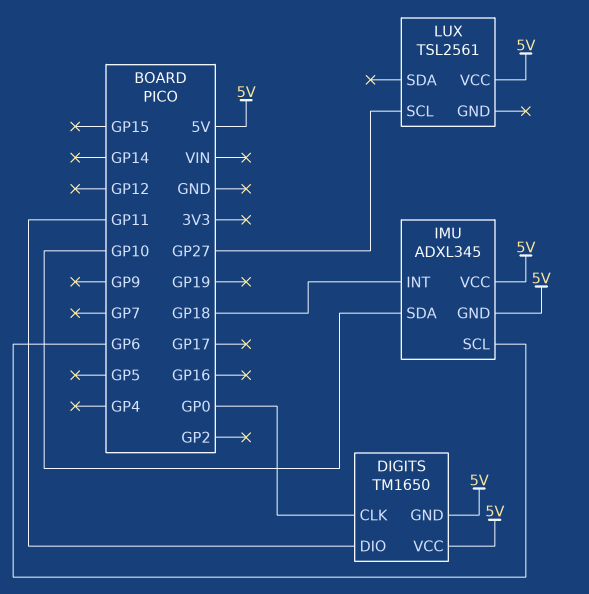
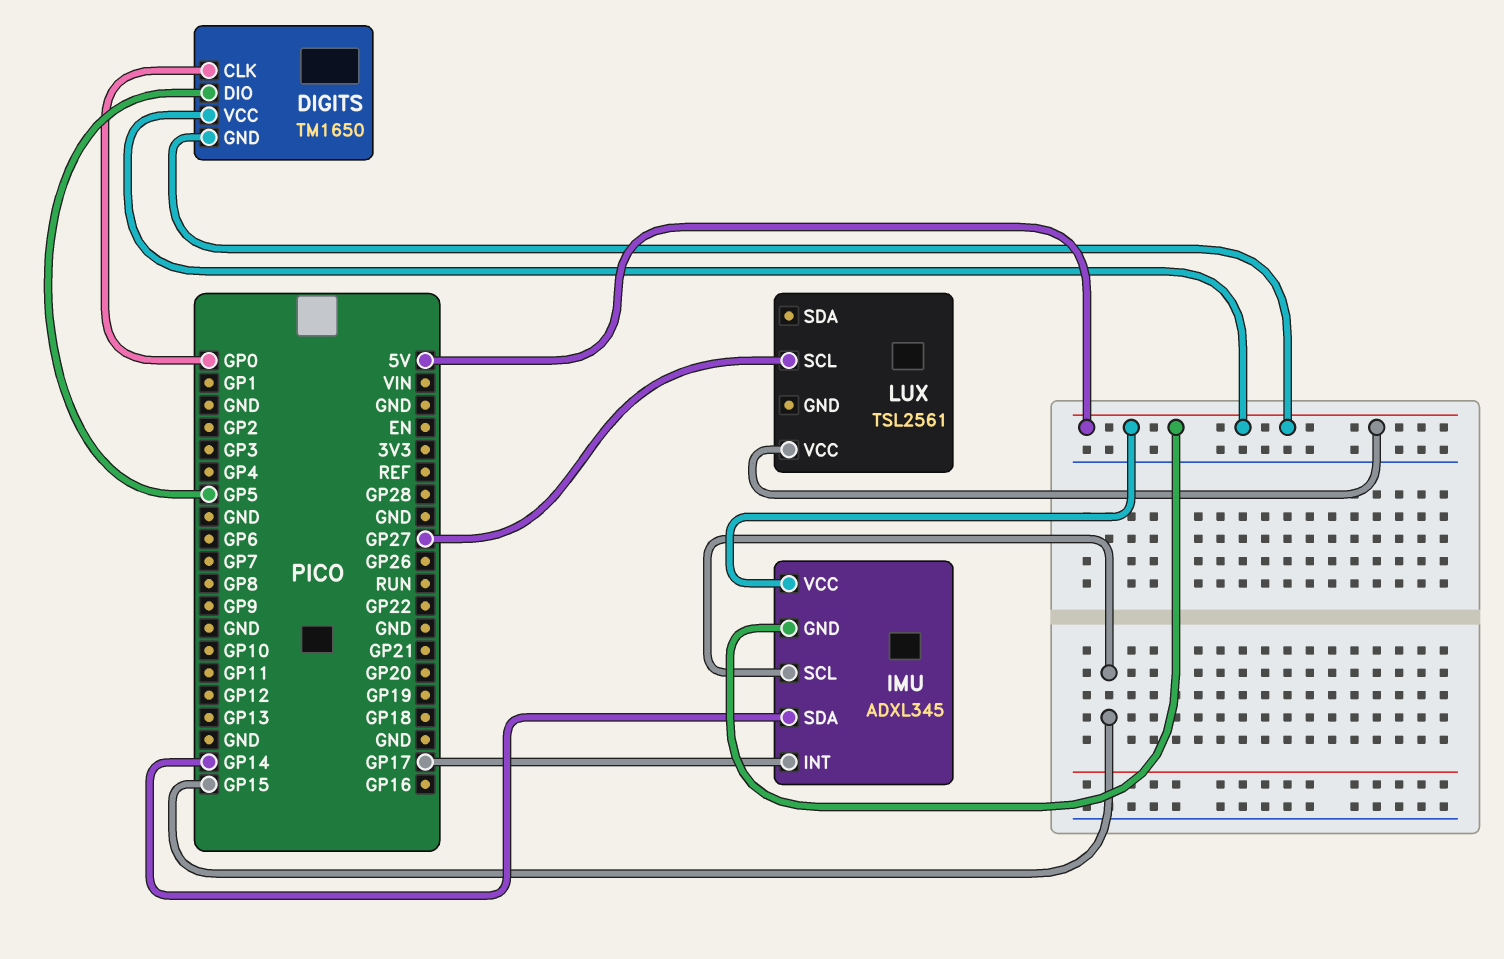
DIGITS pin DIO: GP11 -> GP5
IMU pin INT: GP18 -> GP17
IMU pin SCL: GP6 -> GP15
IMU pin SDA: GP10 -> GP14

